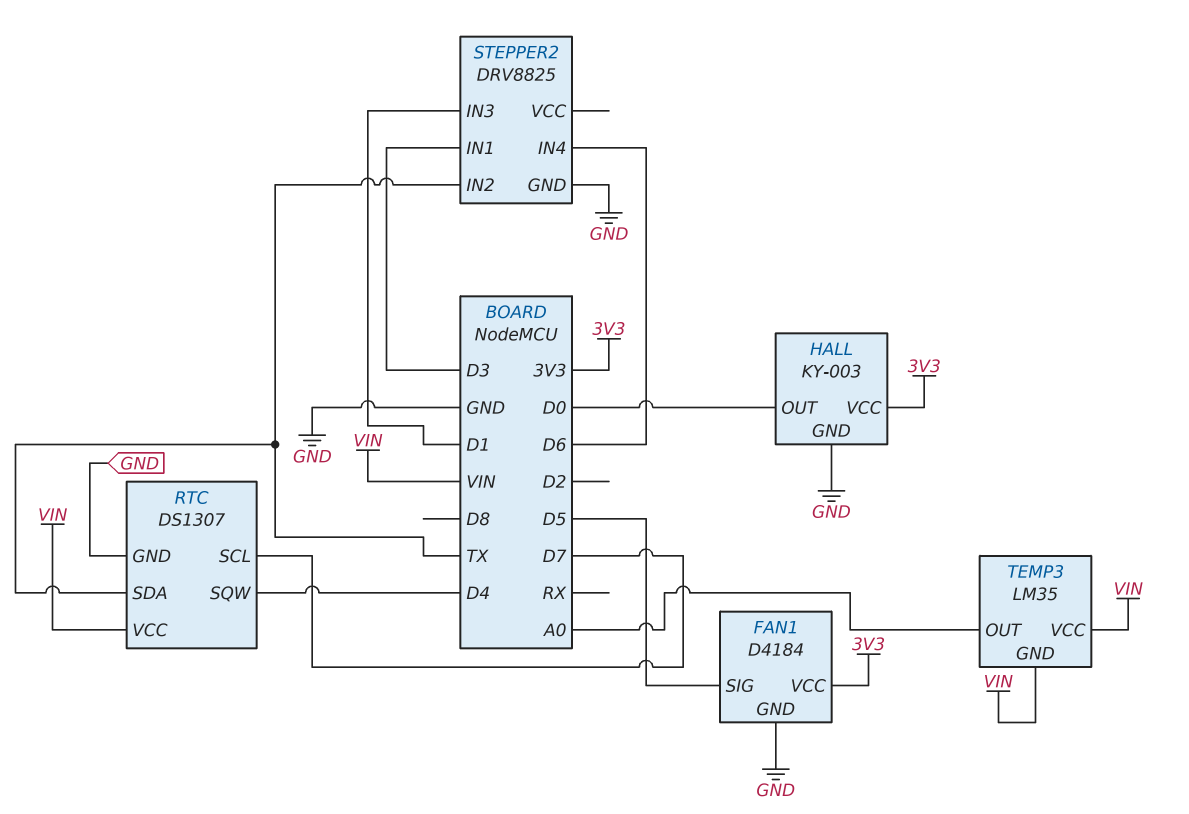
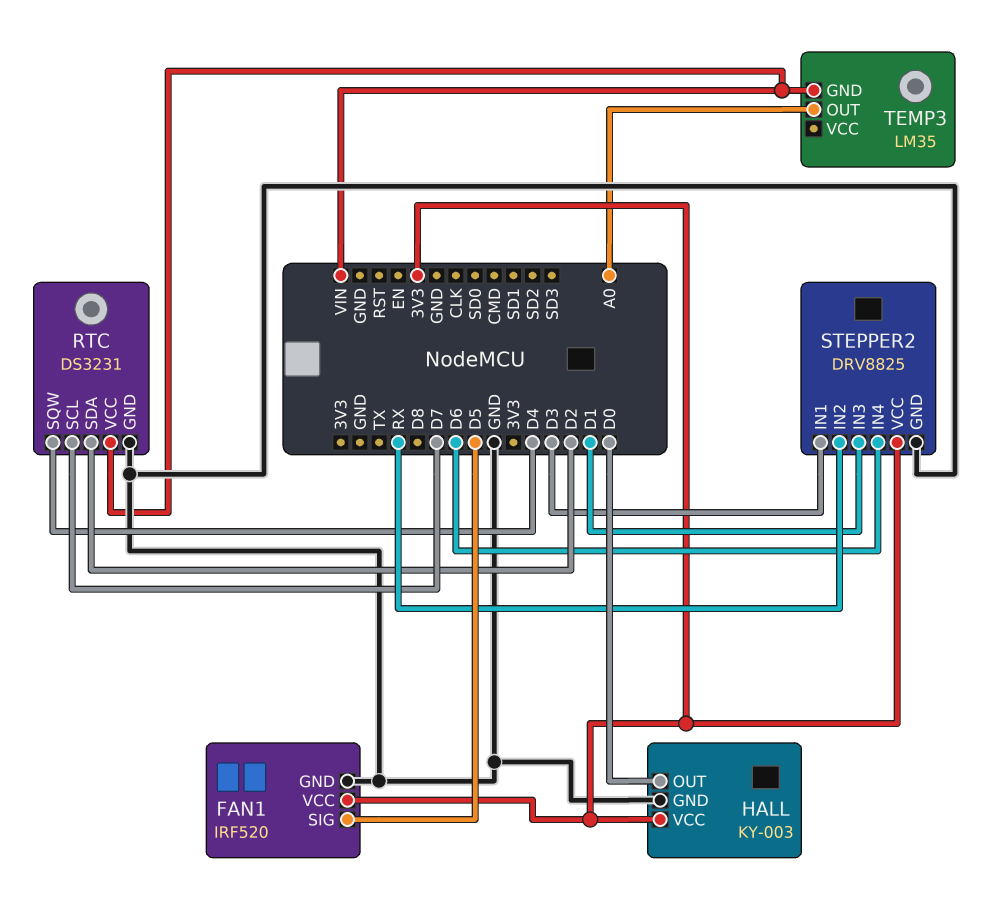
FAN1: D4184 -> IRF520
RTC: DS1307 -> DS3231
RTC pin SDA: TX -> D2
STEPPER2 pin IN2: TX -> RX
STEPPER2 pin VCC: none -> 3V3
TEMP3 pin VCC: VIN -> none

